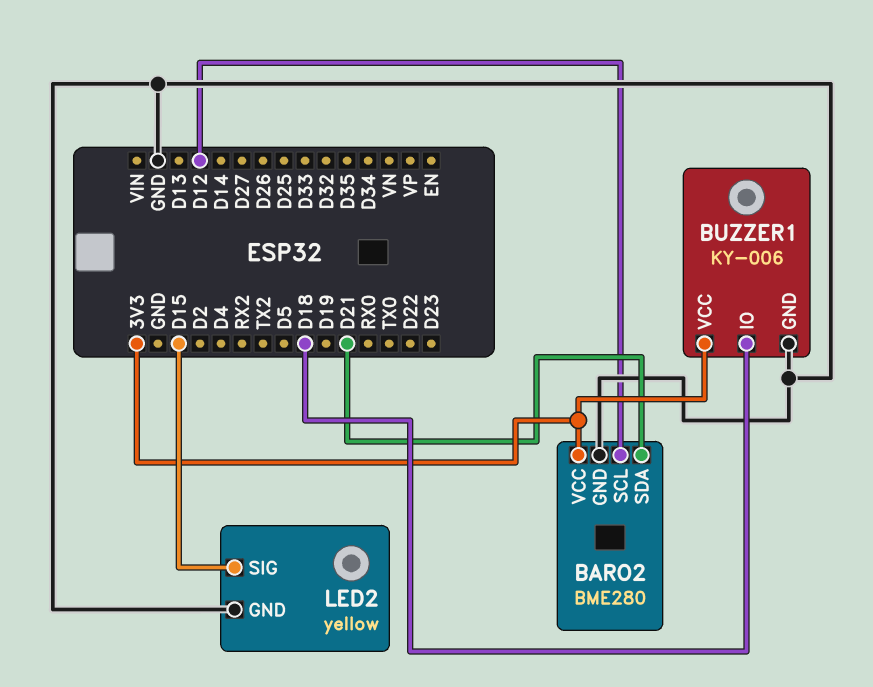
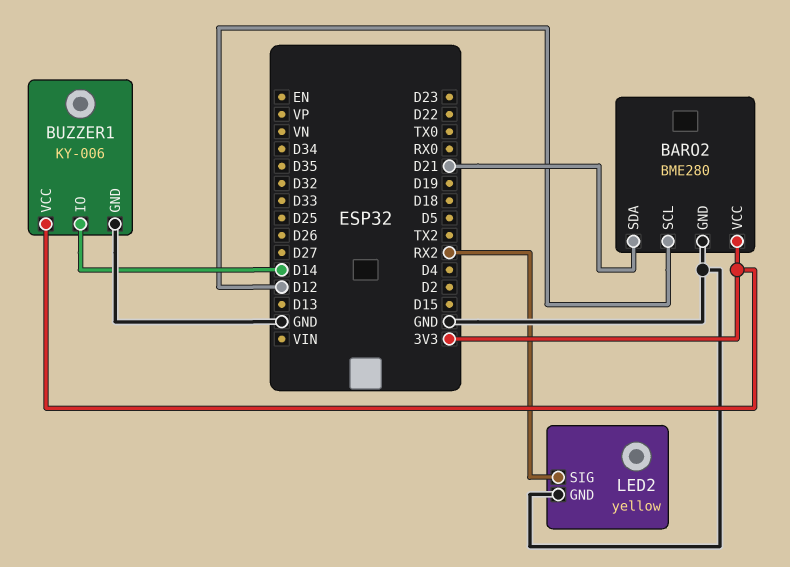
BUZZER1 pin IO: D18 -> D14
LED2 pin SIG: D15 -> RX2

